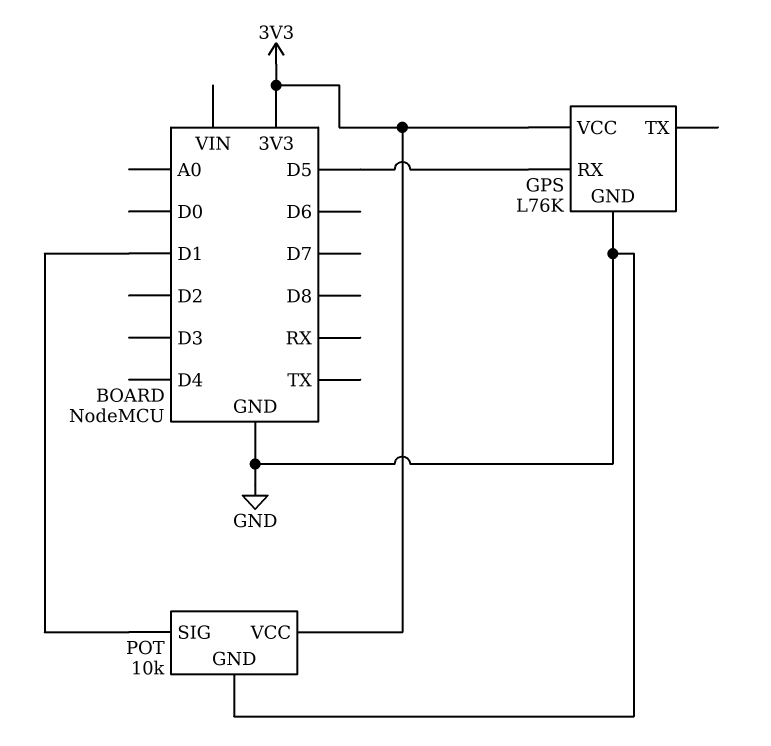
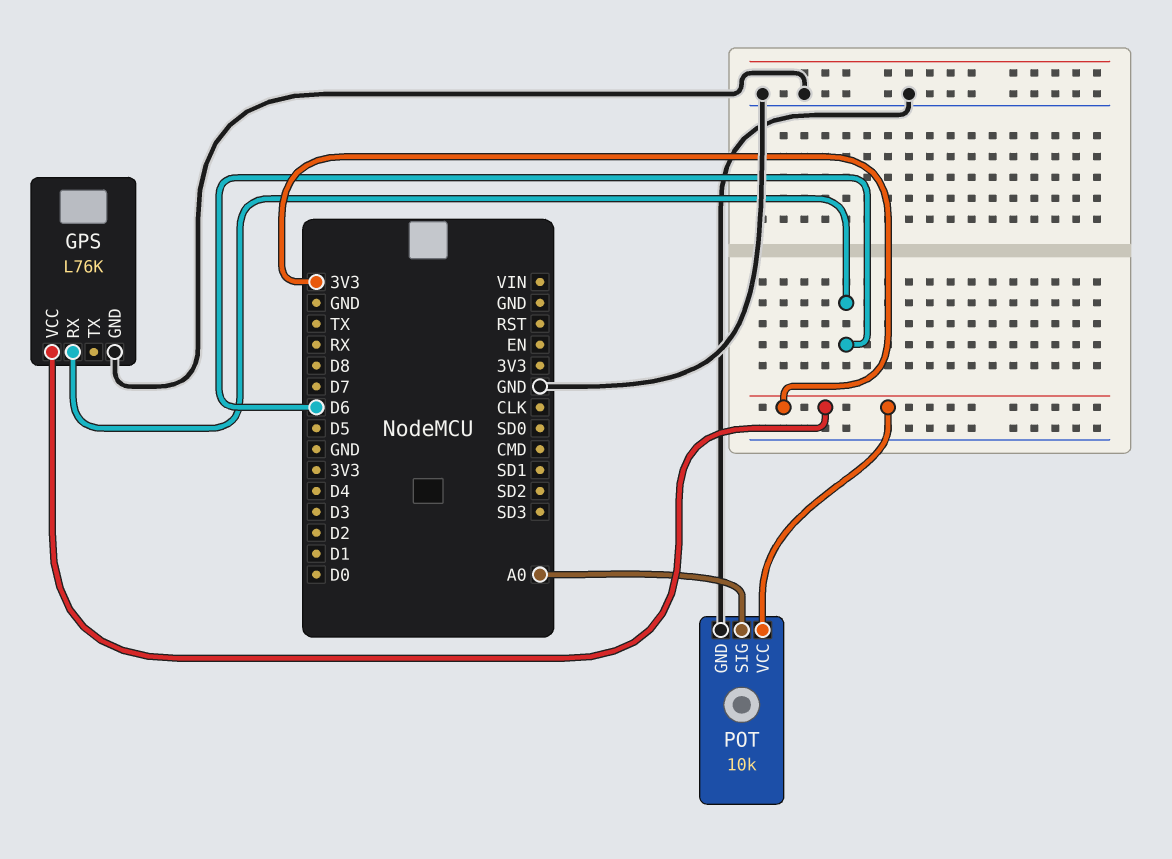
GPS pin RX: D5 -> D6
POT pin SIG: D1 -> A0

